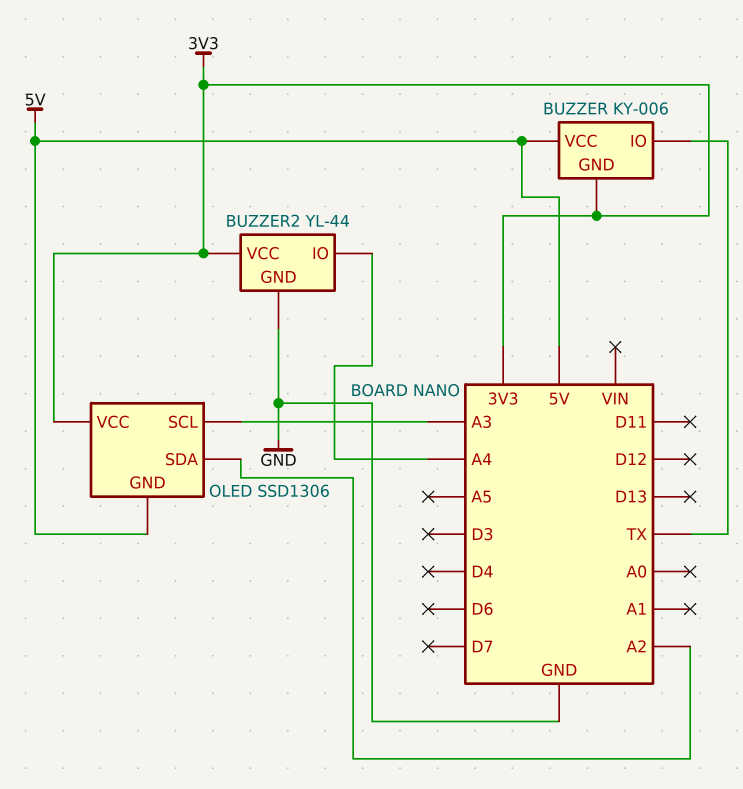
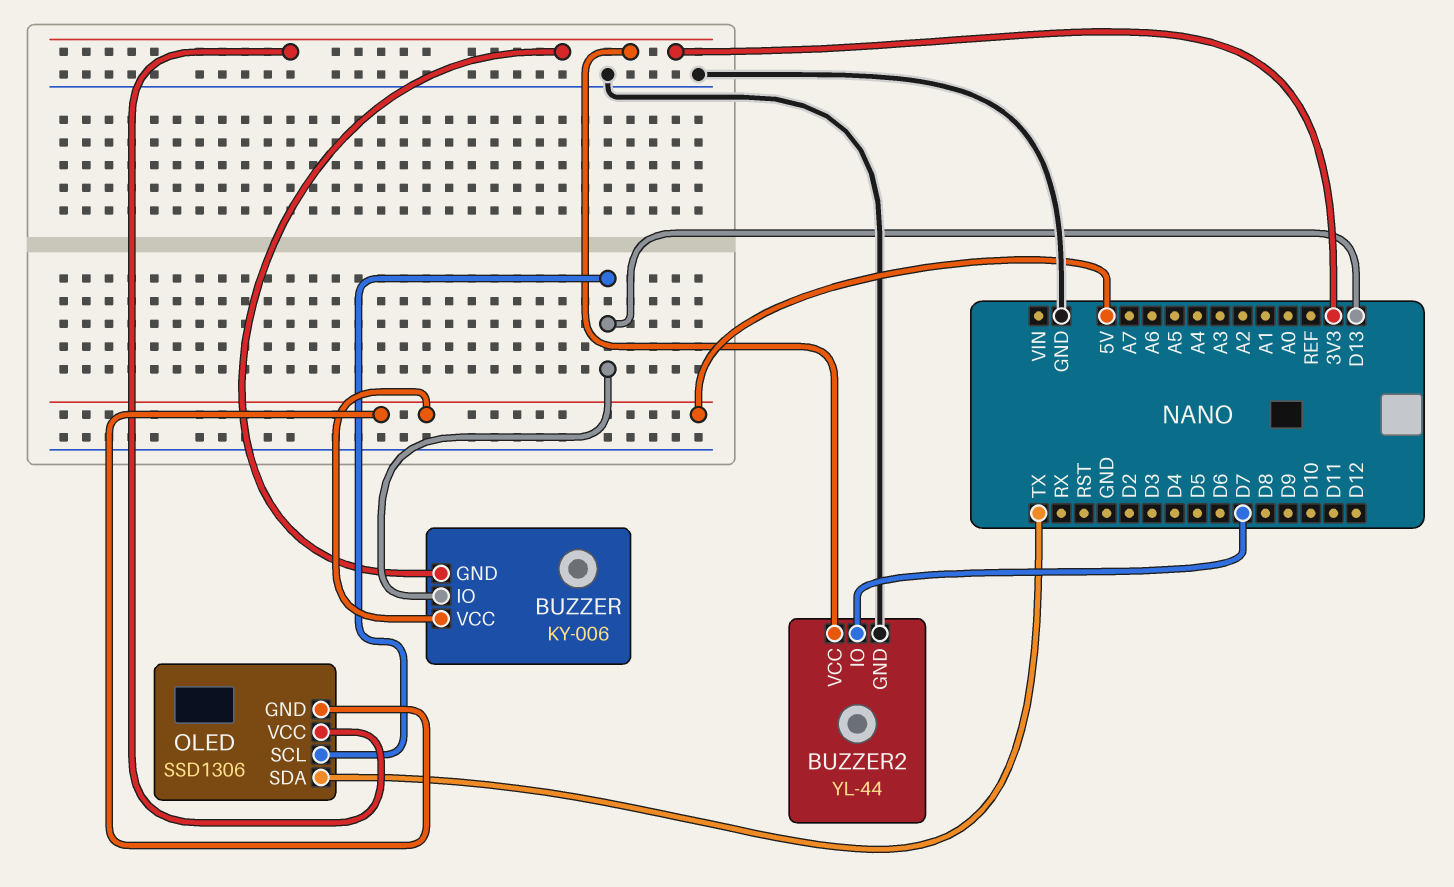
BUZZER pin IO: TX -> D13
BUZZER2 pin IO: A4 -> D7
OLED pin SCL: A3 -> D13
OLED pin SDA: A2 -> TX

